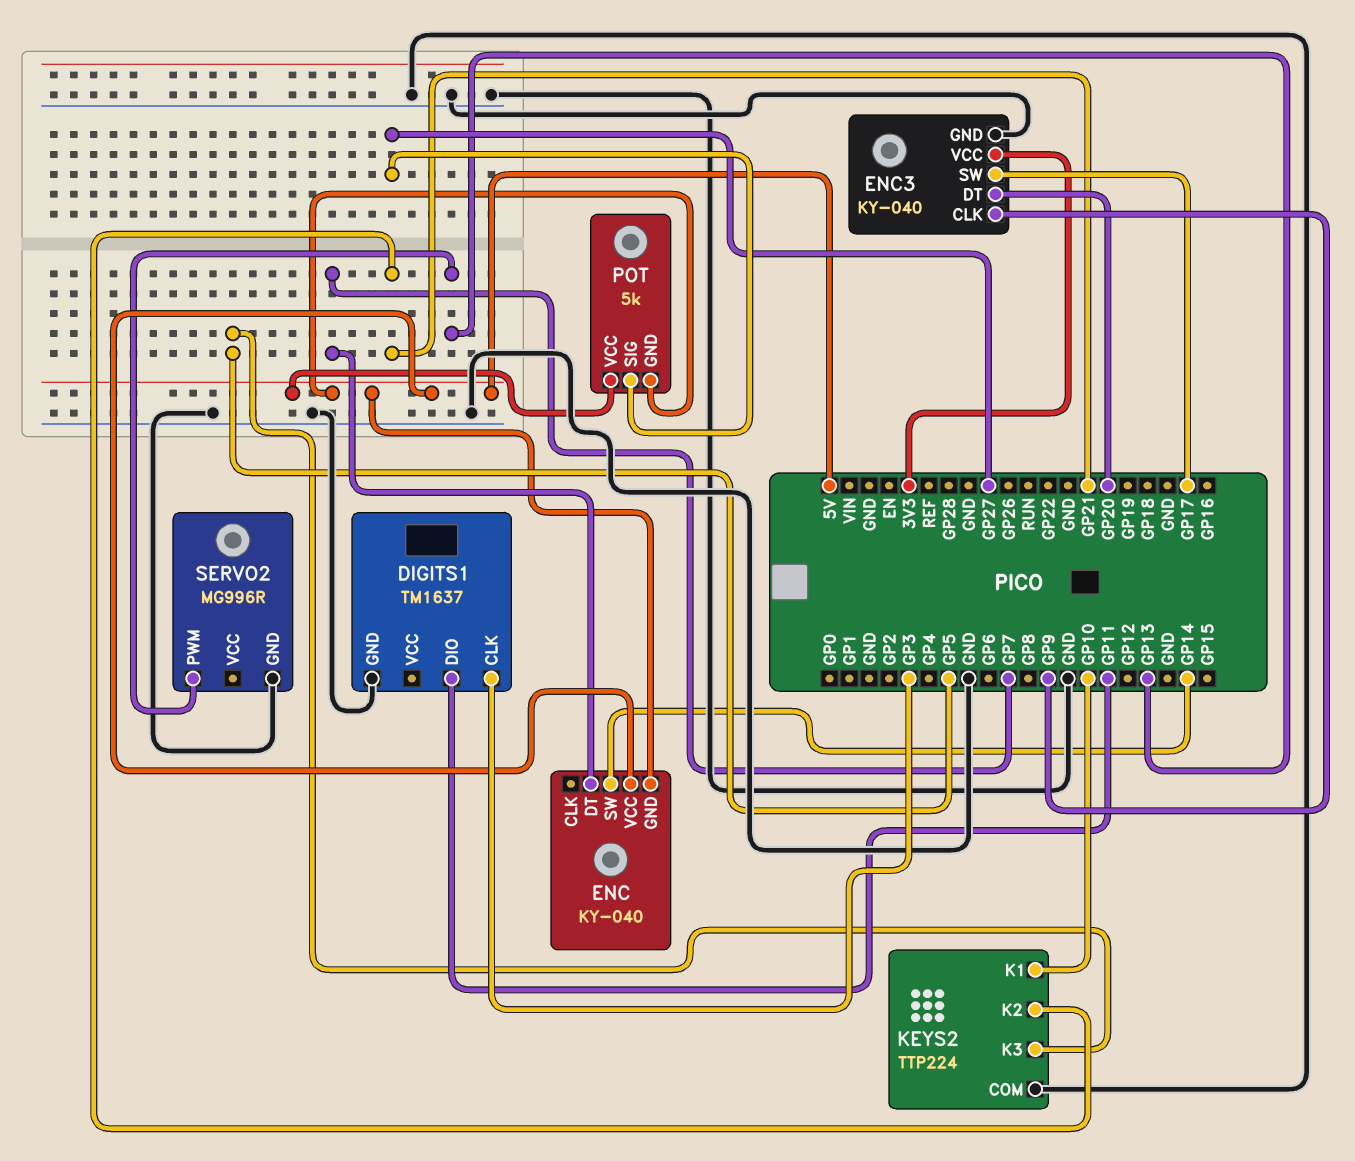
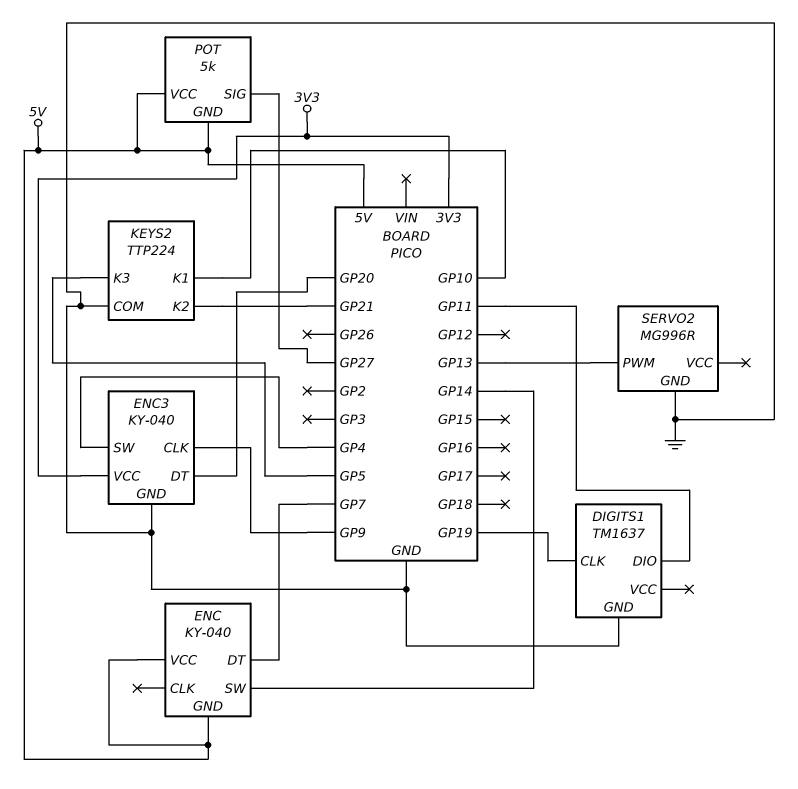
DIGITS1 pin CLK: GP3 -> GP19
ENC3 pin SW: GP17 -> GP4

